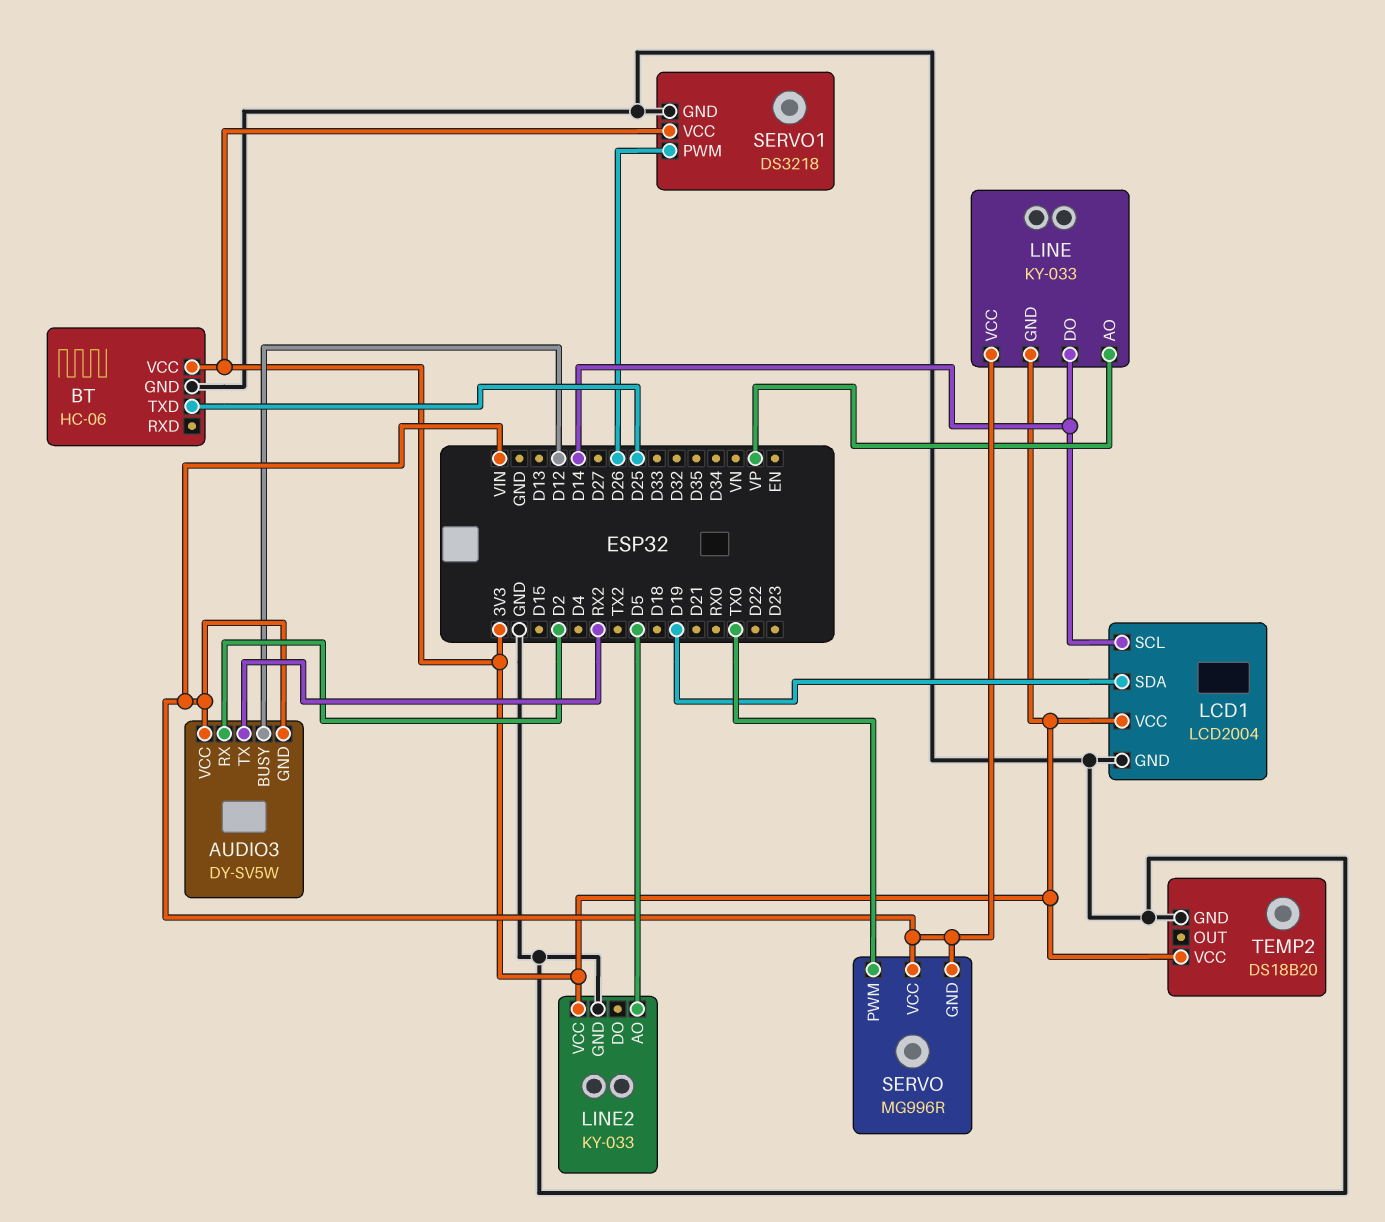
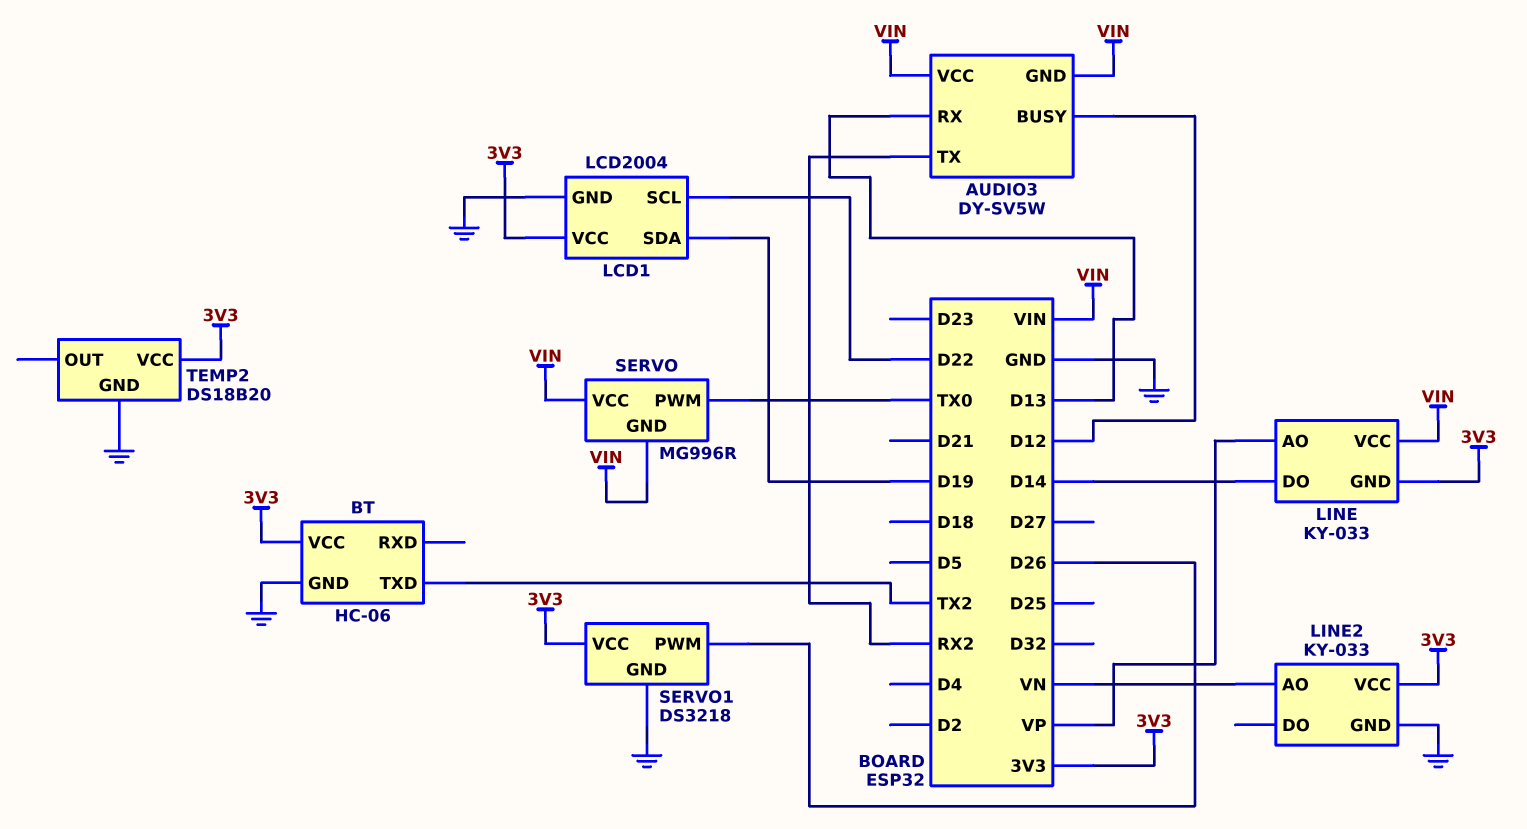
AUDIO3 pin RX: D2 -> D13
BT pin TXD: D25 -> TX2
LCD1 pin SCL: D14 -> D22
LINE2 pin AO: D5 -> VN

